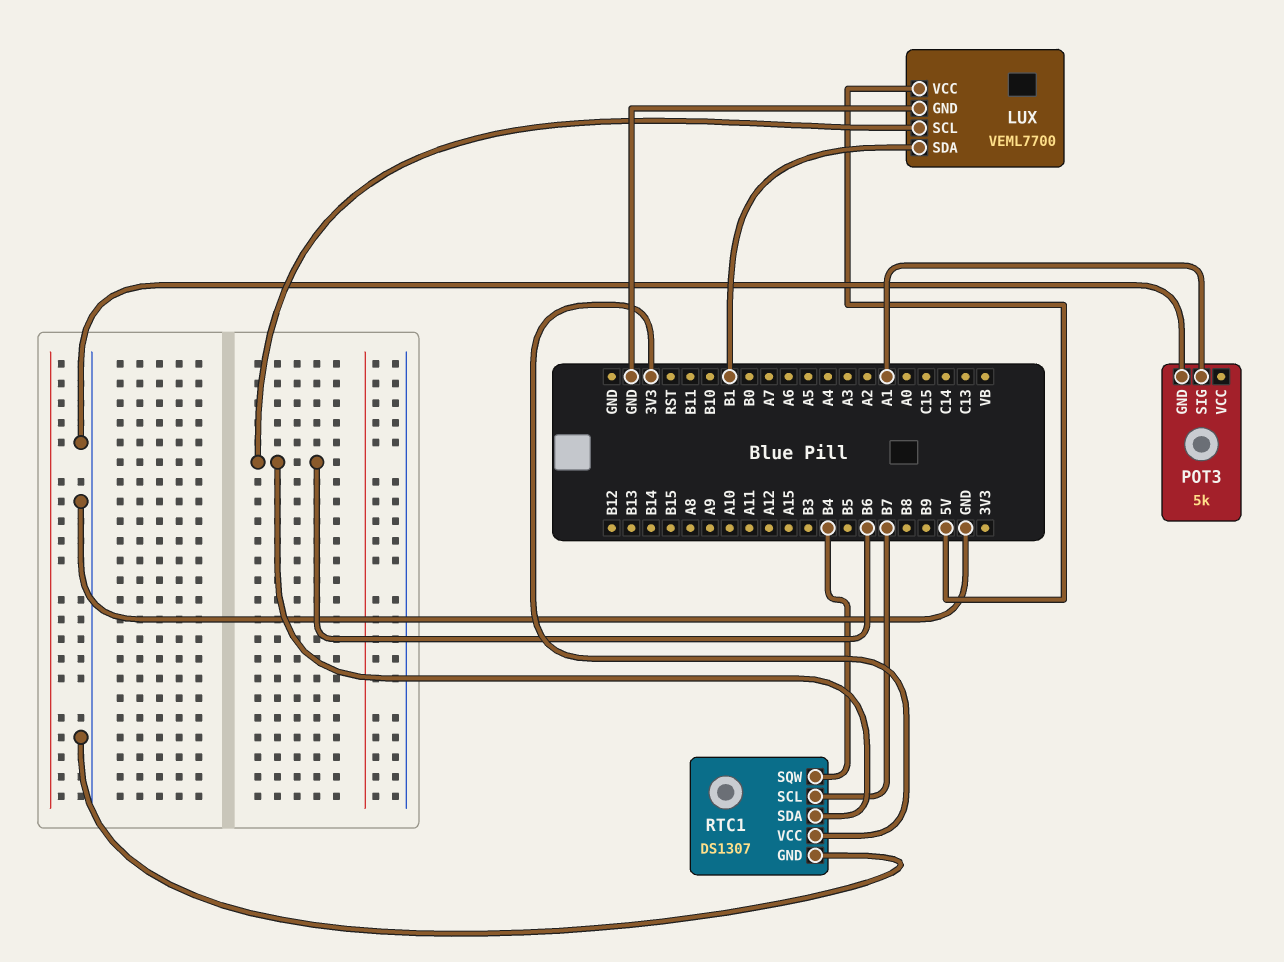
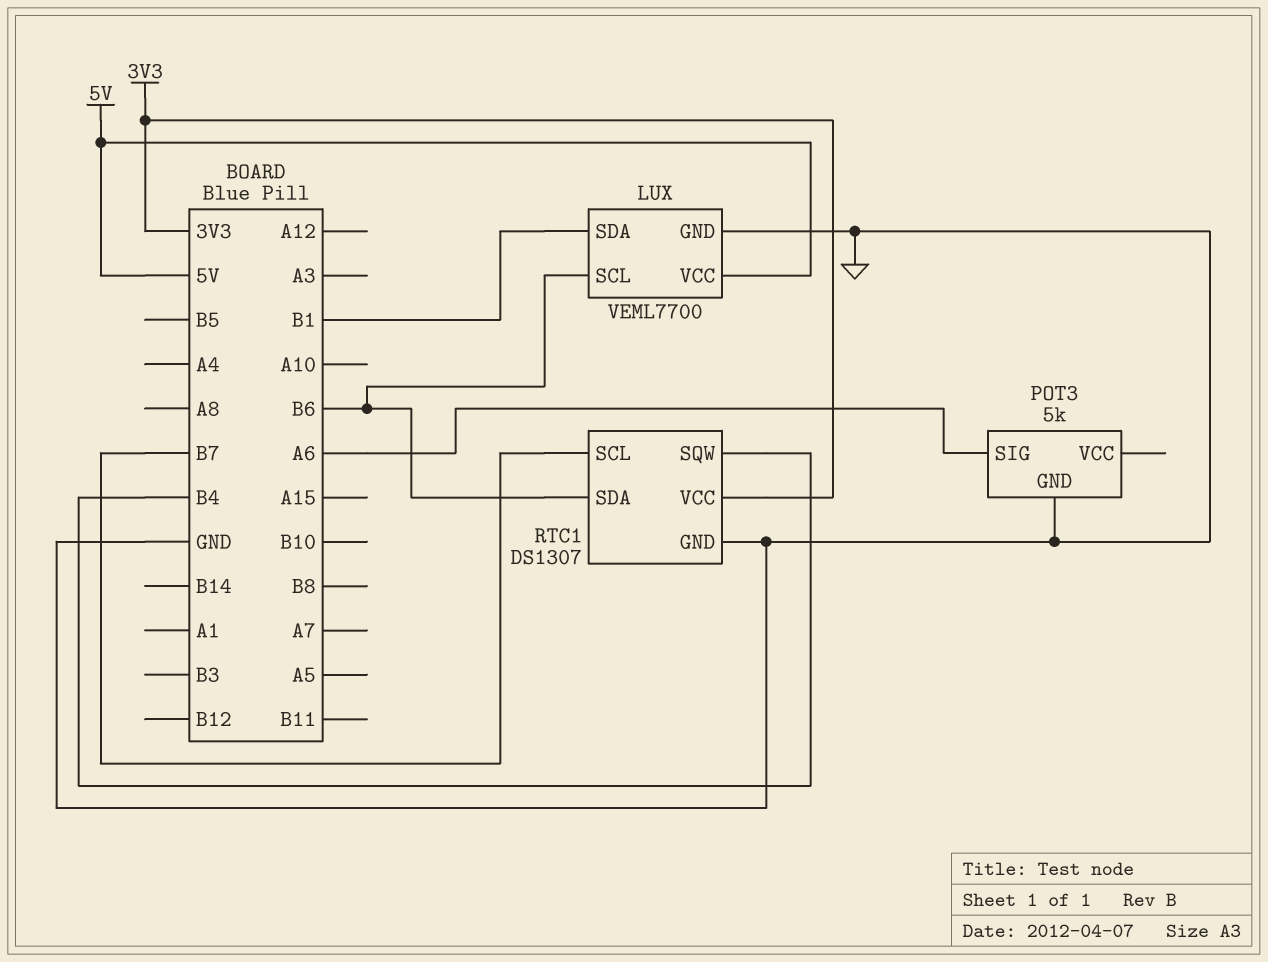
POT3 pin SIG: A1 -> A6

